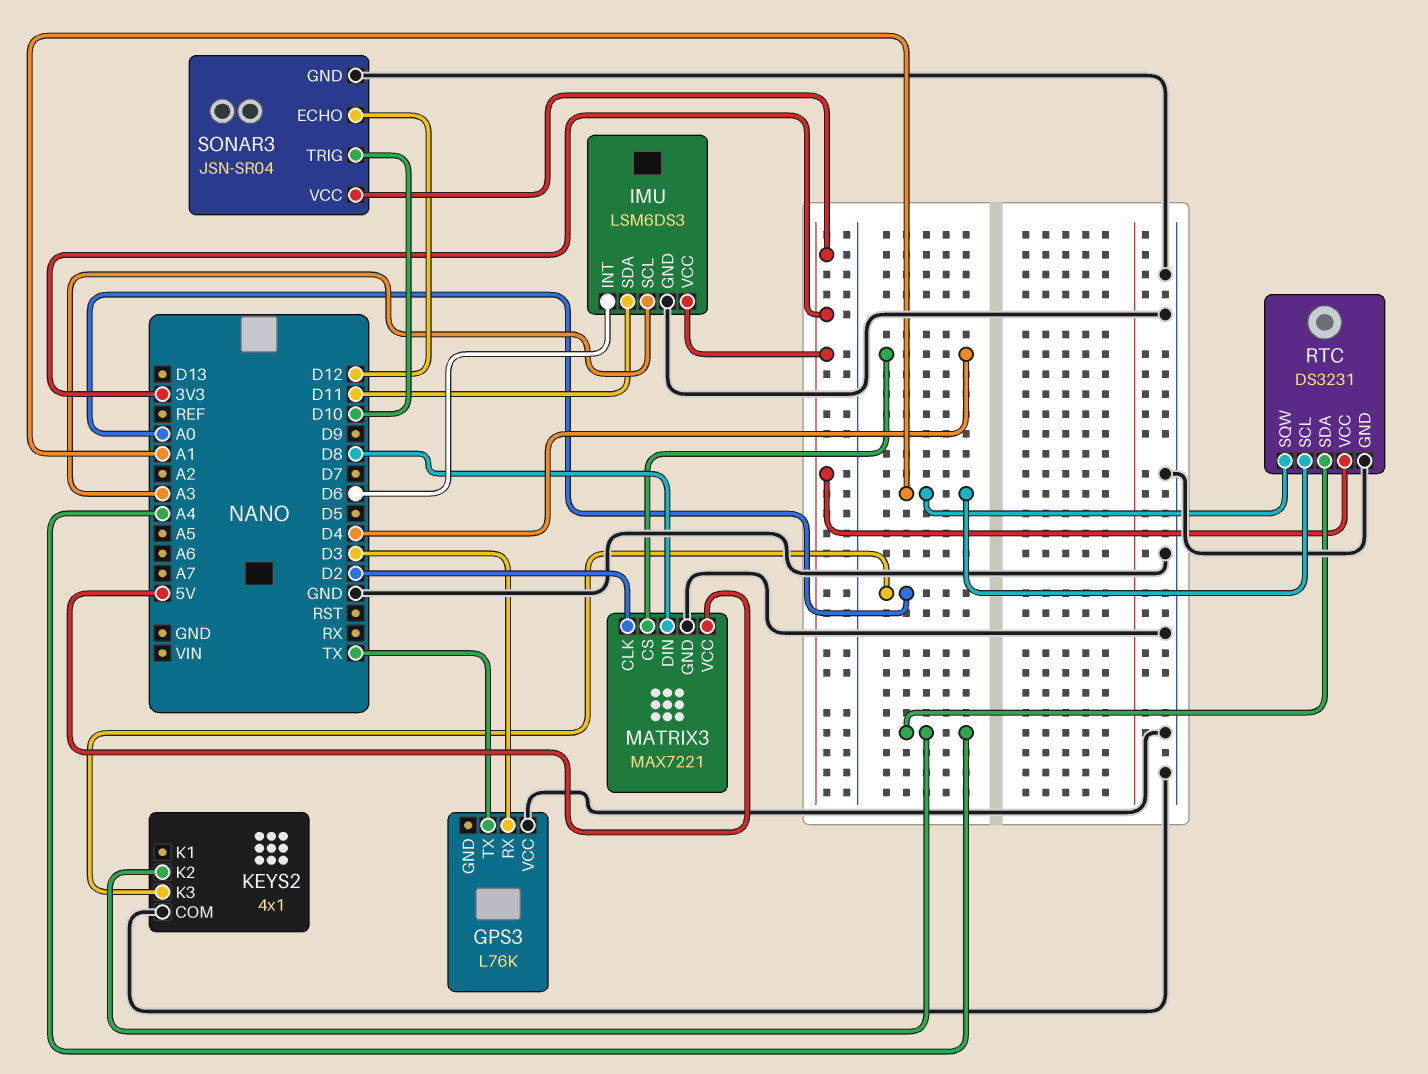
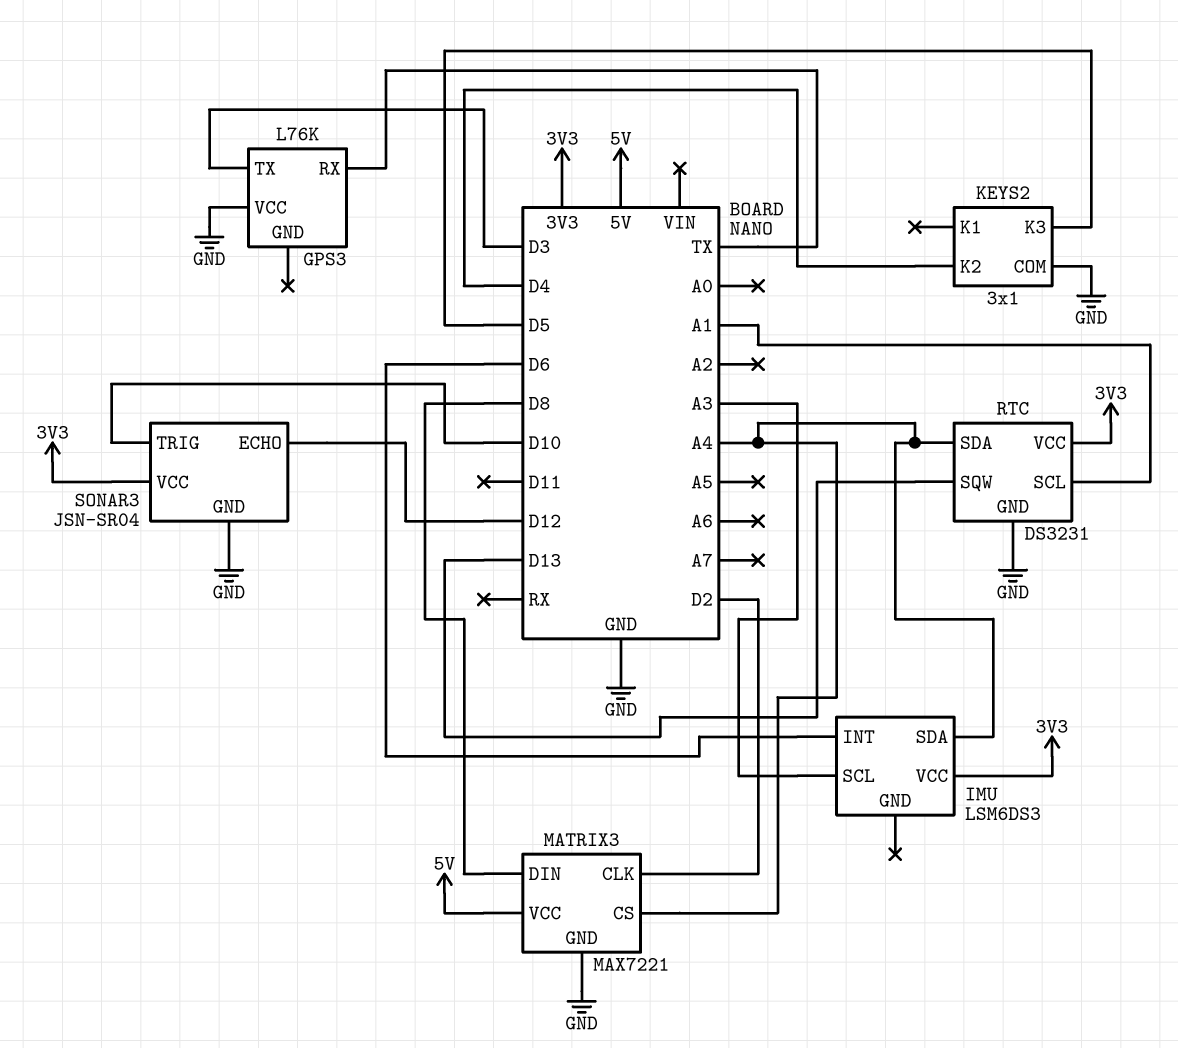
GPS3 pin RX: D3 -> TX
GPS3 pin TX: TX -> D3
IMU pin GND: GND -> none
IMU pin SDA: D11 -> A4
KEYS2: 4x1 -> 3x1
KEYS2 pin K2: A4 -> D4
KEYS2 pin K3: A0 -> D5
MATRIX3 pin CS: D4 -> A4
RTC pin SQW: A1 -> D13

